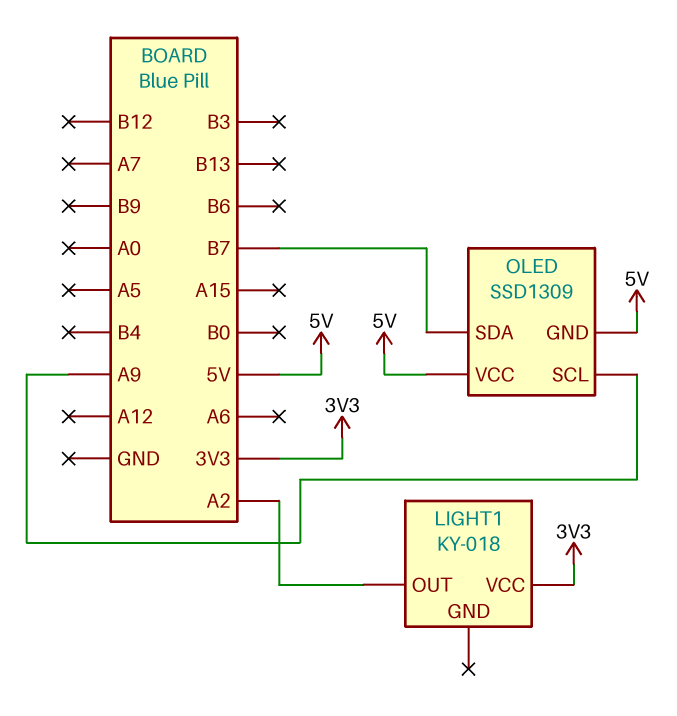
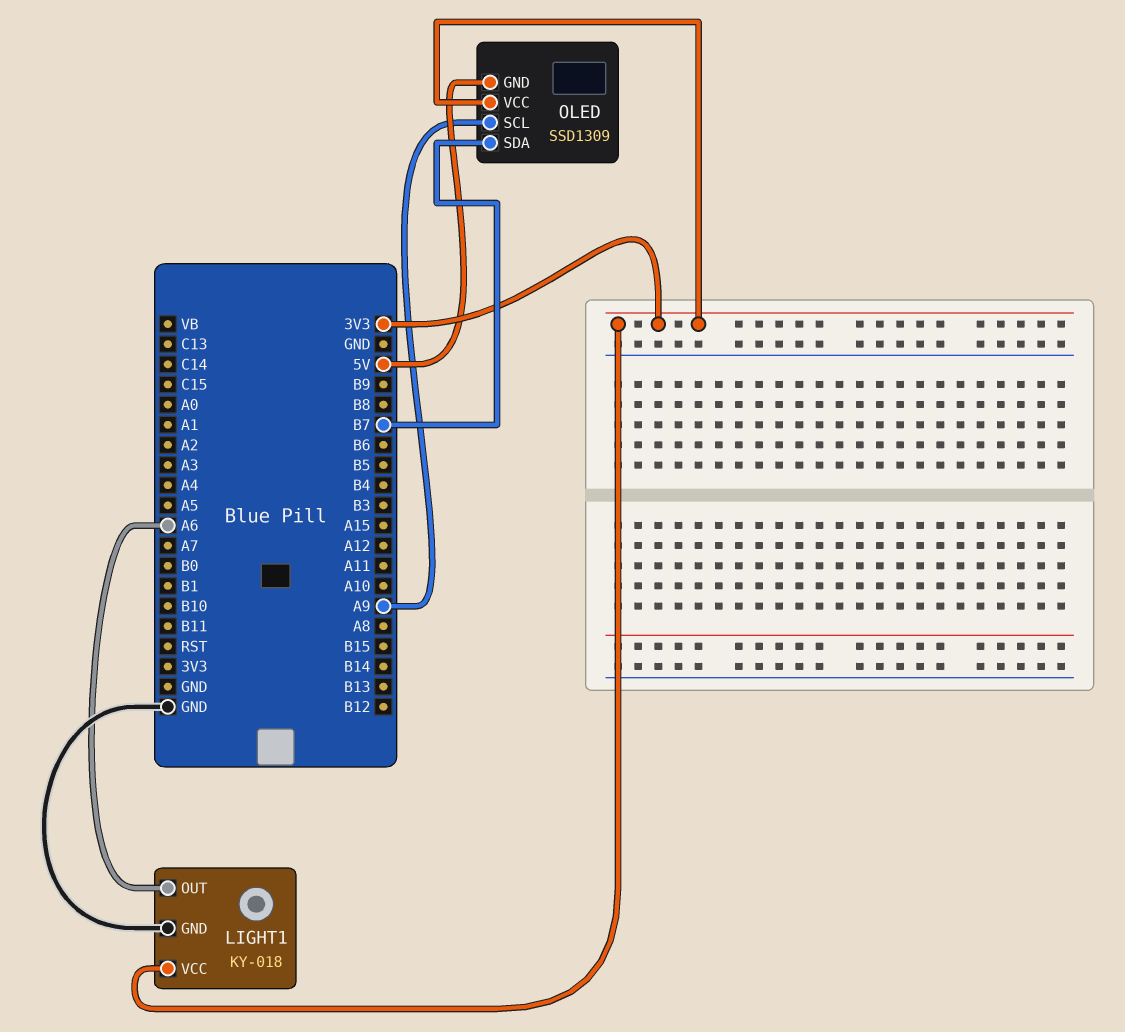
LIGHT1 pin GND: none -> GND
LIGHT1 pin OUT: A2 -> A6
OLED pin VCC: 5V -> 3V3

